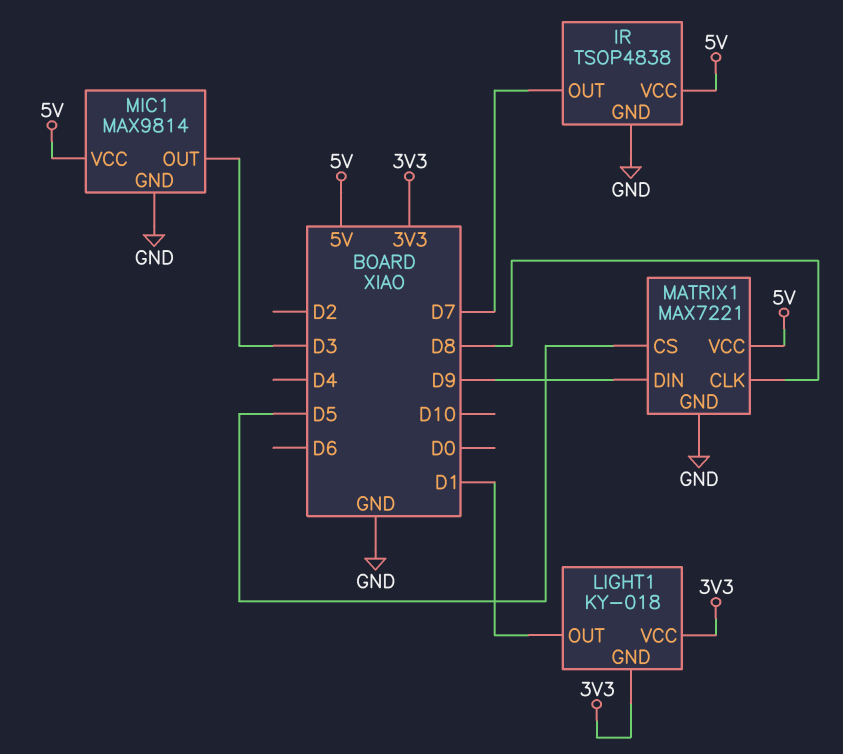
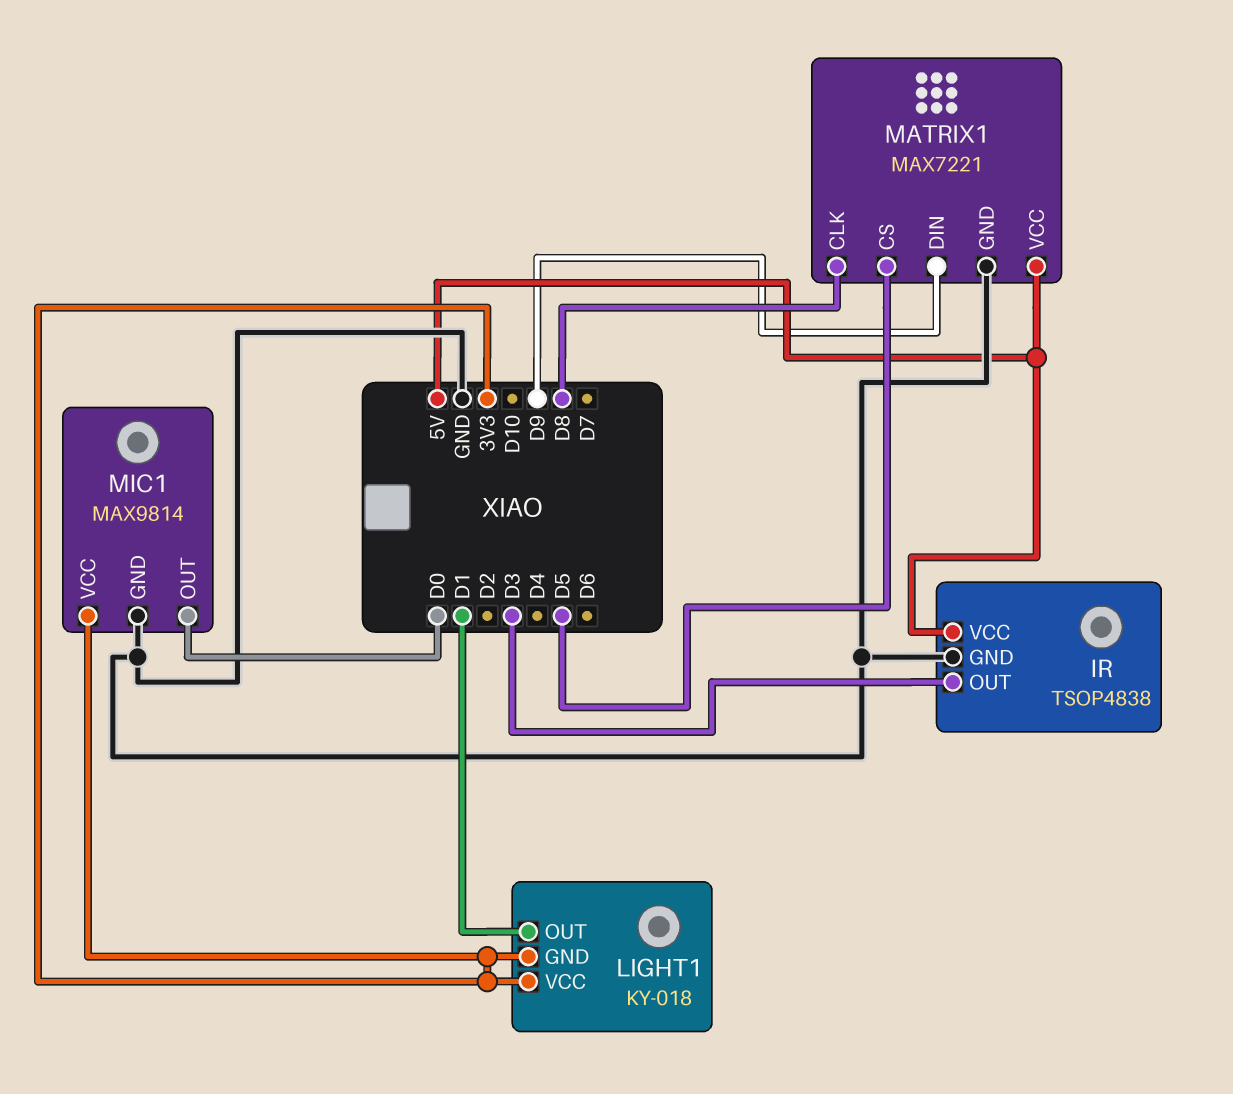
IR pin OUT: D7 -> D3
MIC1 pin OUT: D3 -> D0
MIC1 pin VCC: 5V -> 3V3

